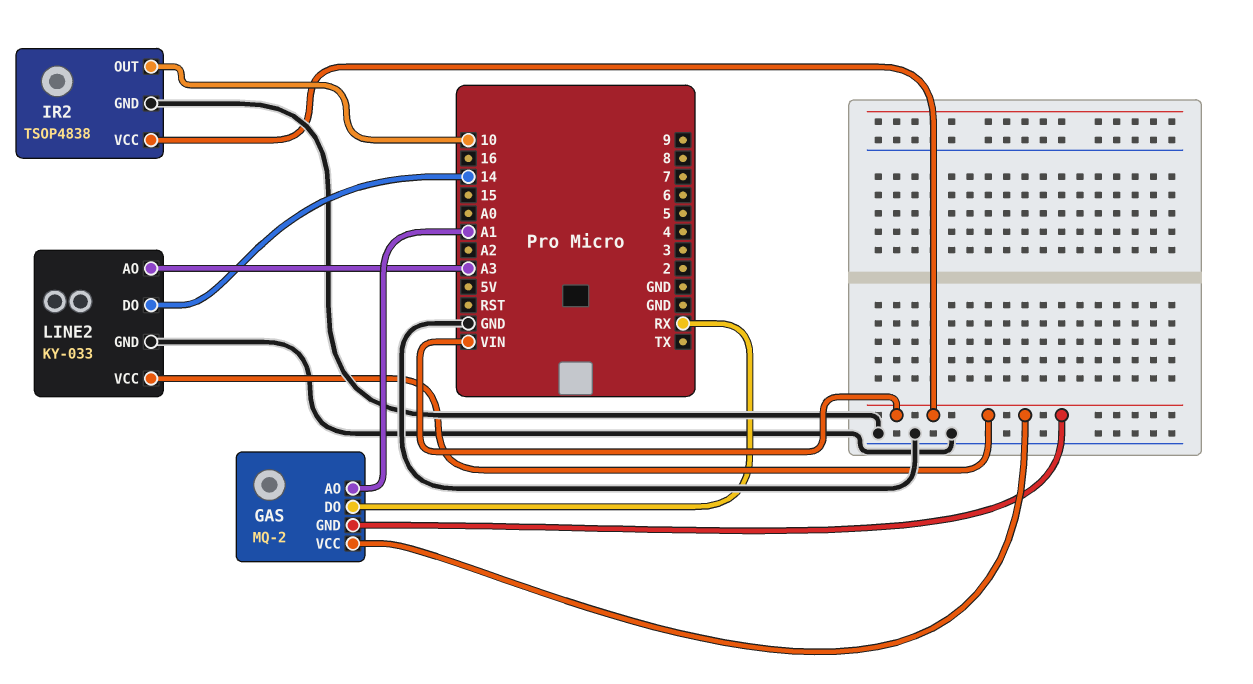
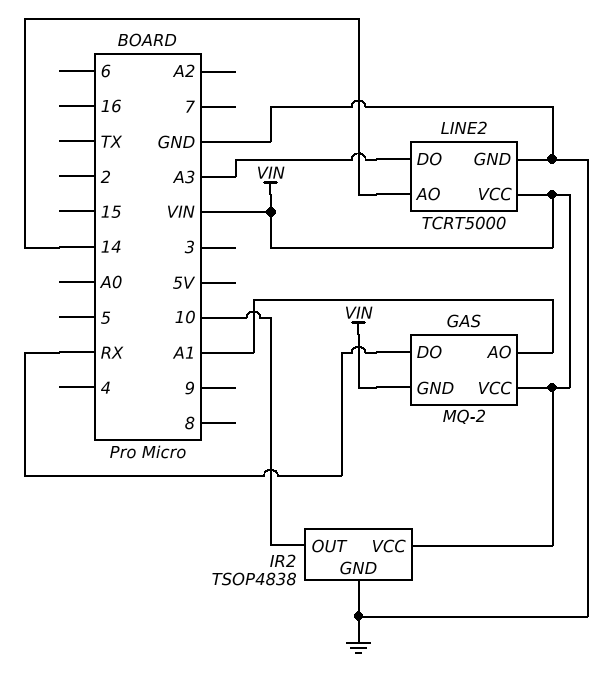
LINE2: KY-033 -> TCRT5000
LINE2 pin AO: A3 -> 14
LINE2 pin DO: 14 -> A3

